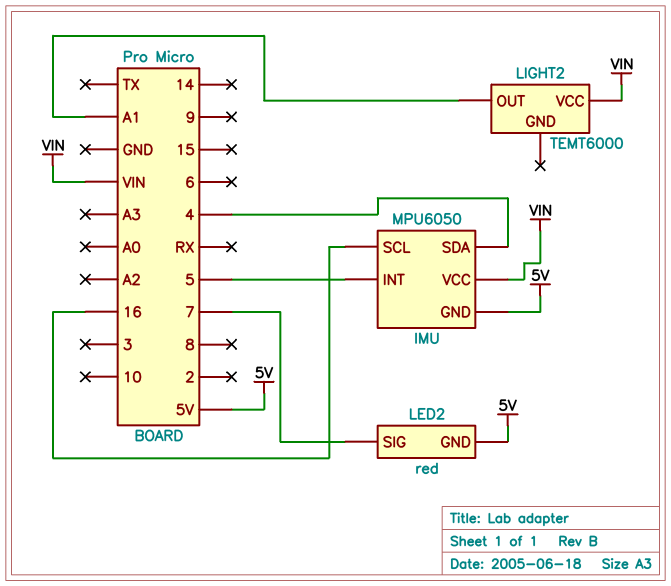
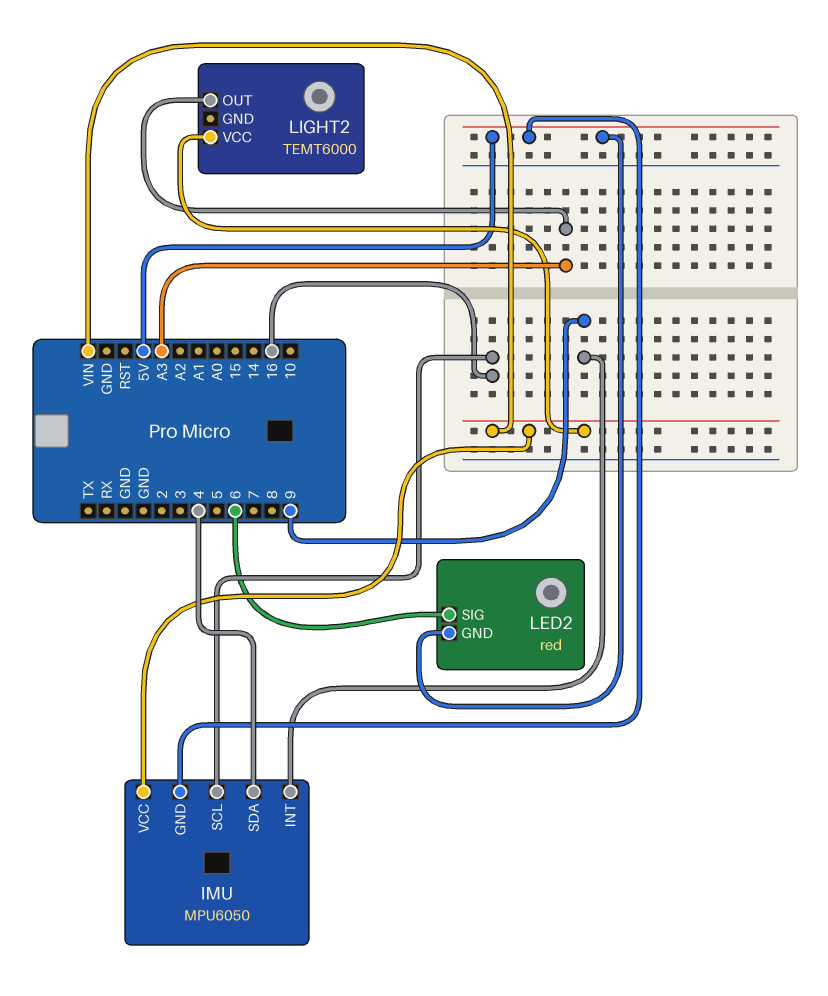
IMU pin INT: 5 -> 9
LED2 pin SIG: 7 -> 6
LIGHT2 pin OUT: A1 -> A3

